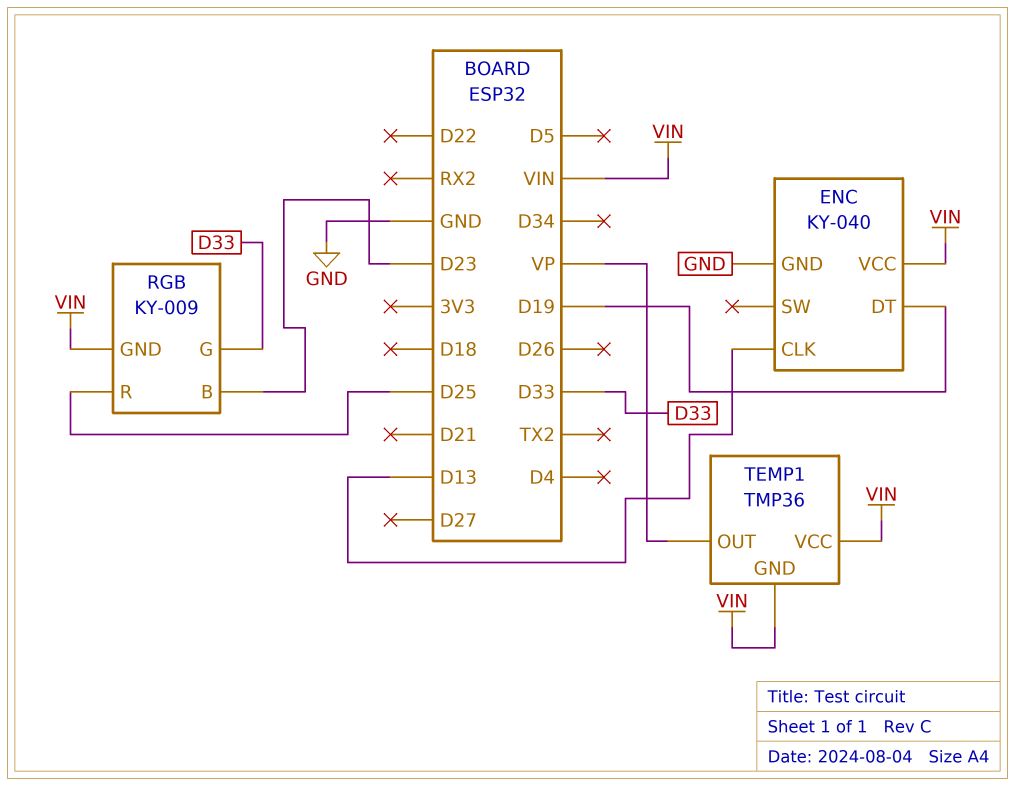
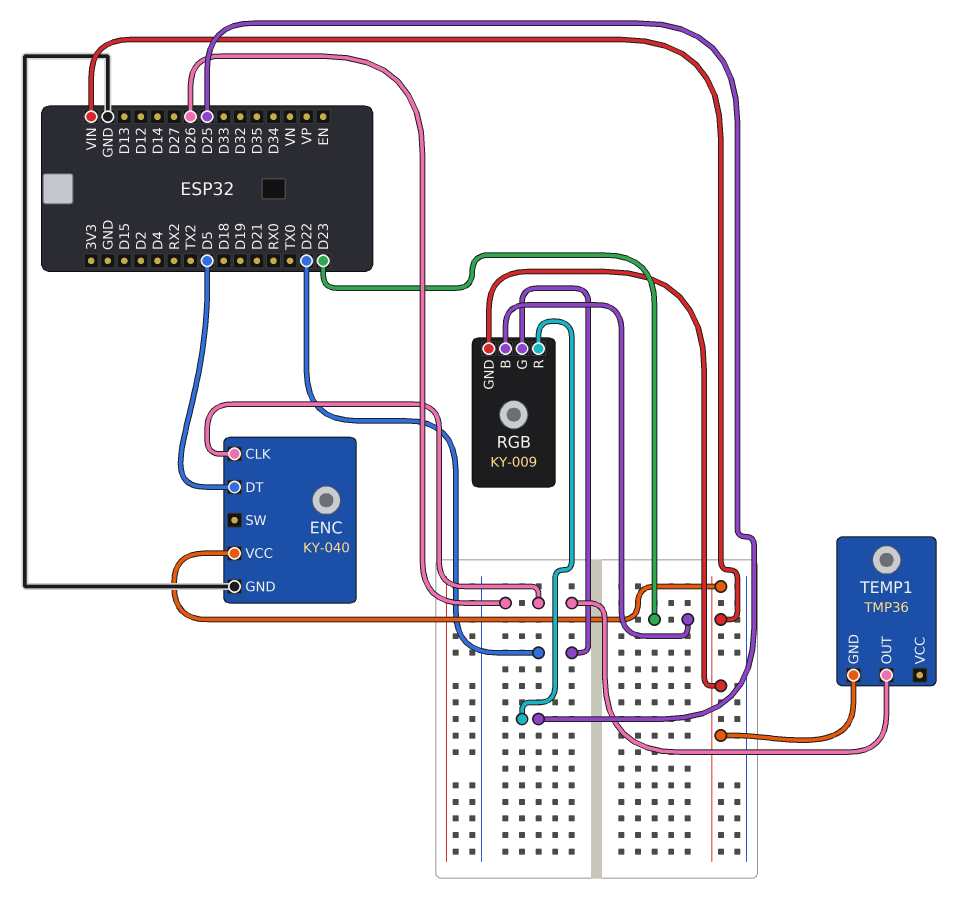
ENC pin CLK: D13 -> D26
ENC pin DT: D19 -> D5
RGB pin G: D33 -> D22
TEMP1 pin OUT: VP -> D26
TEMP1 pin VCC: VIN -> none

